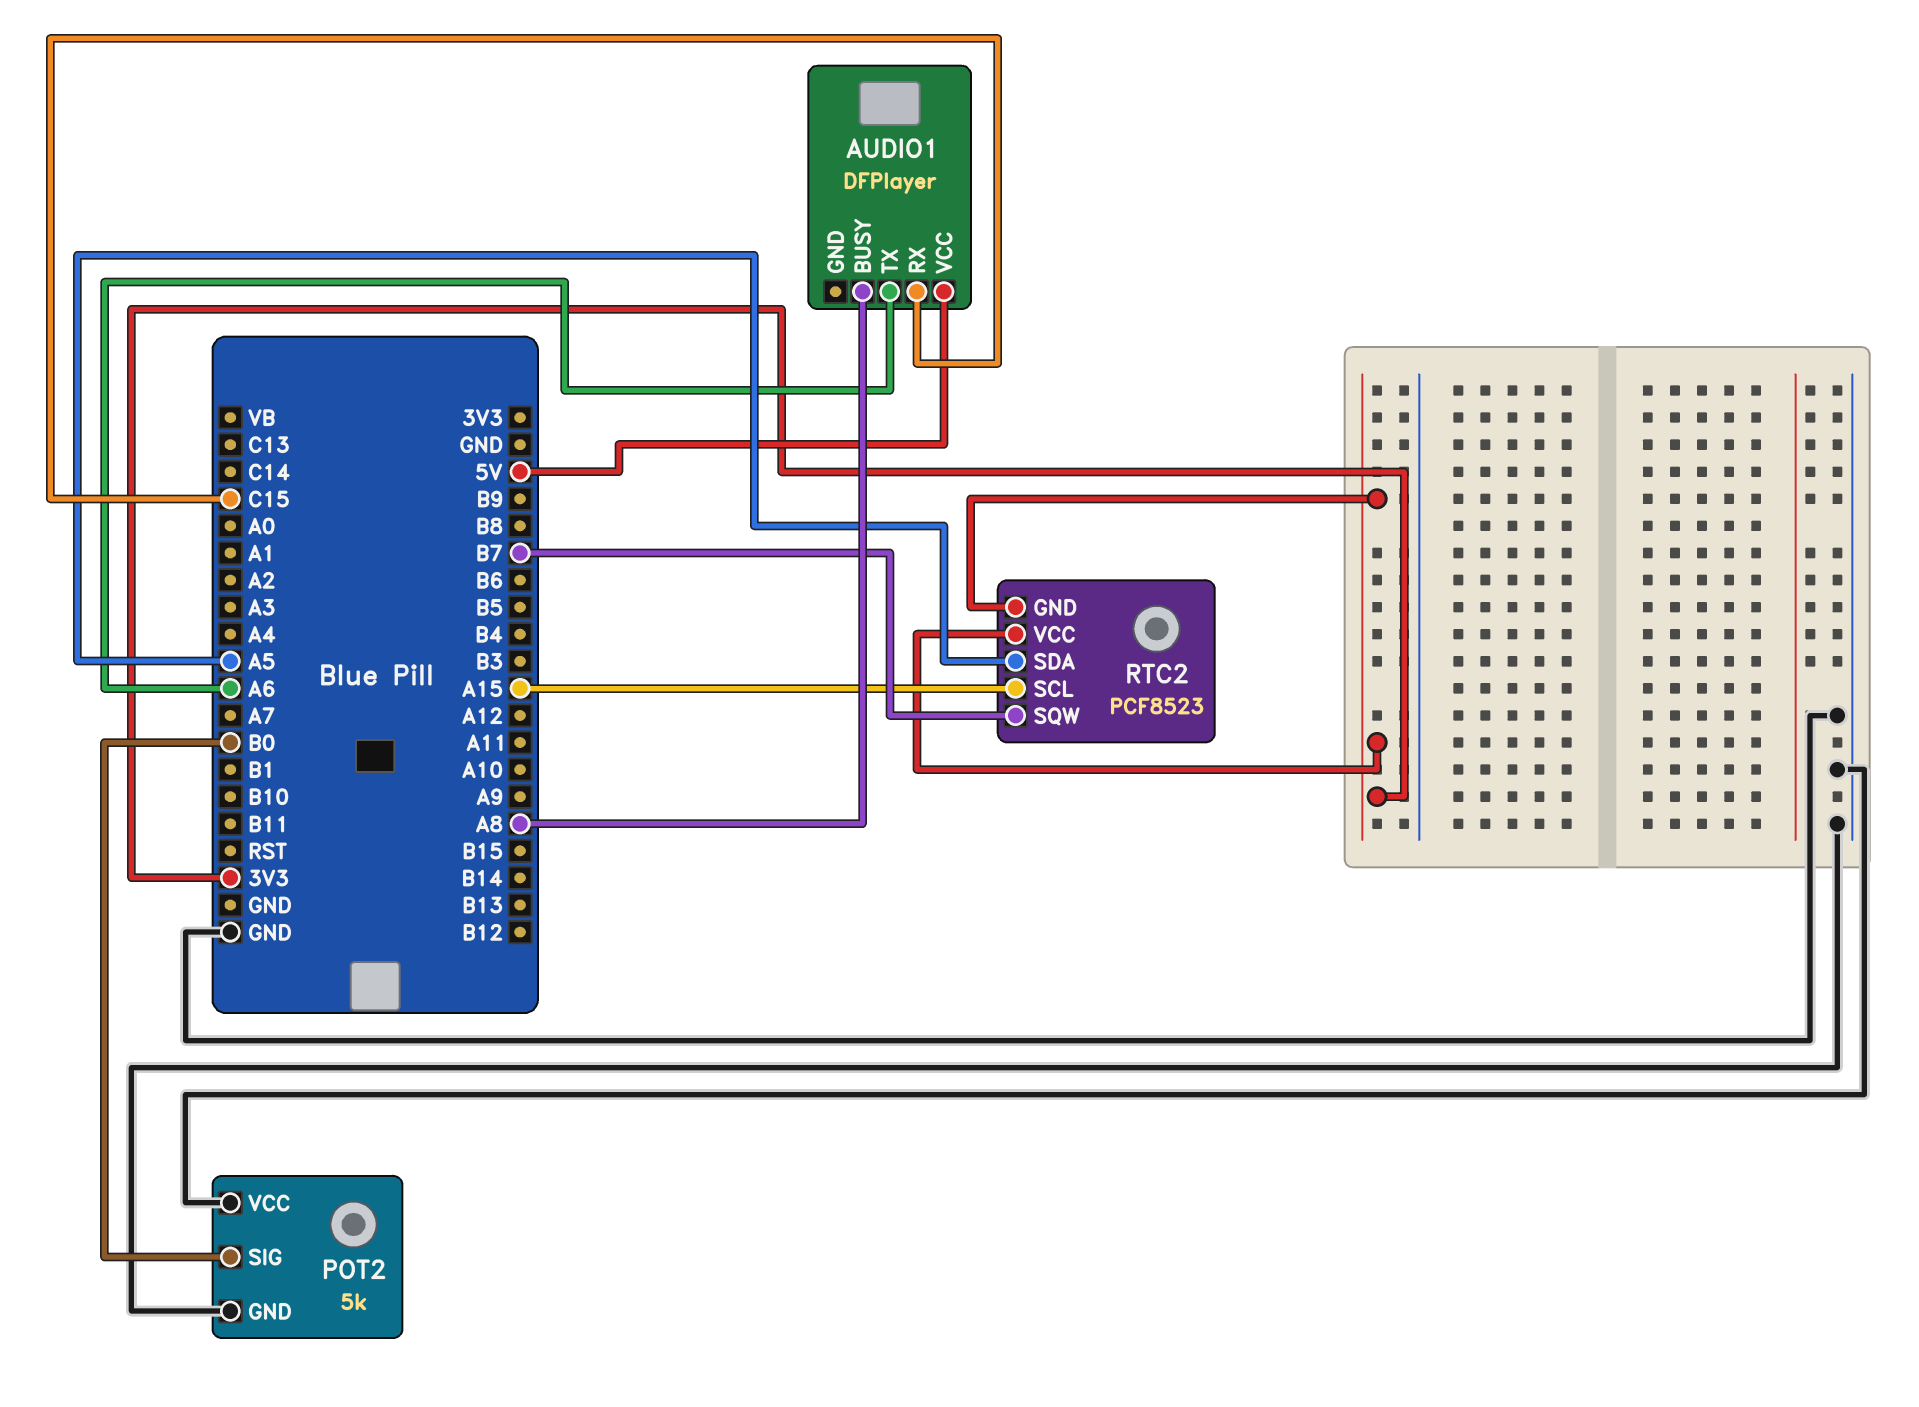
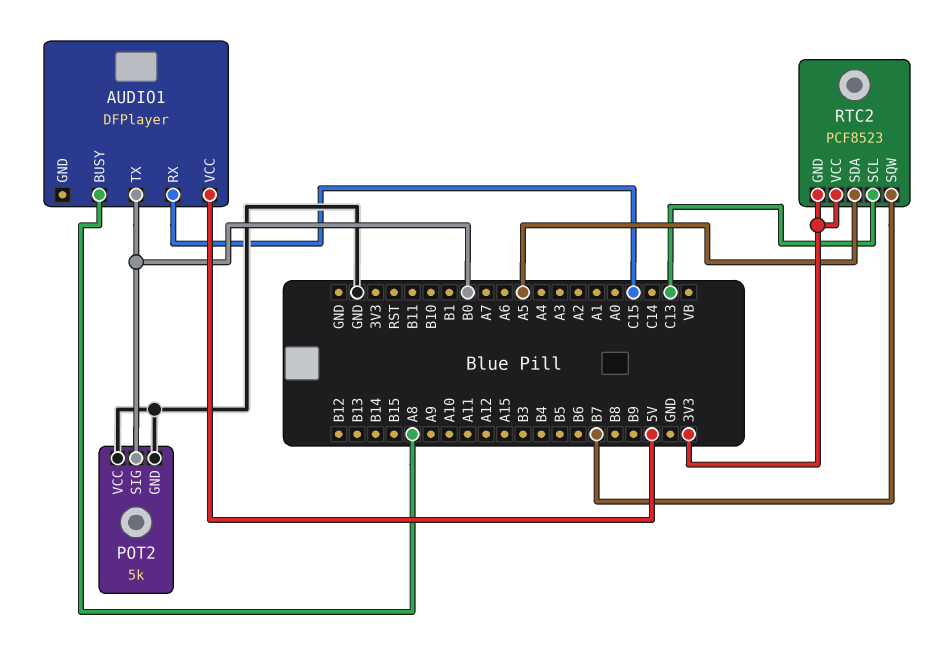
AUDIO1 pin TX: A6 -> B0
RTC2 pin SCL: A15 -> C13

